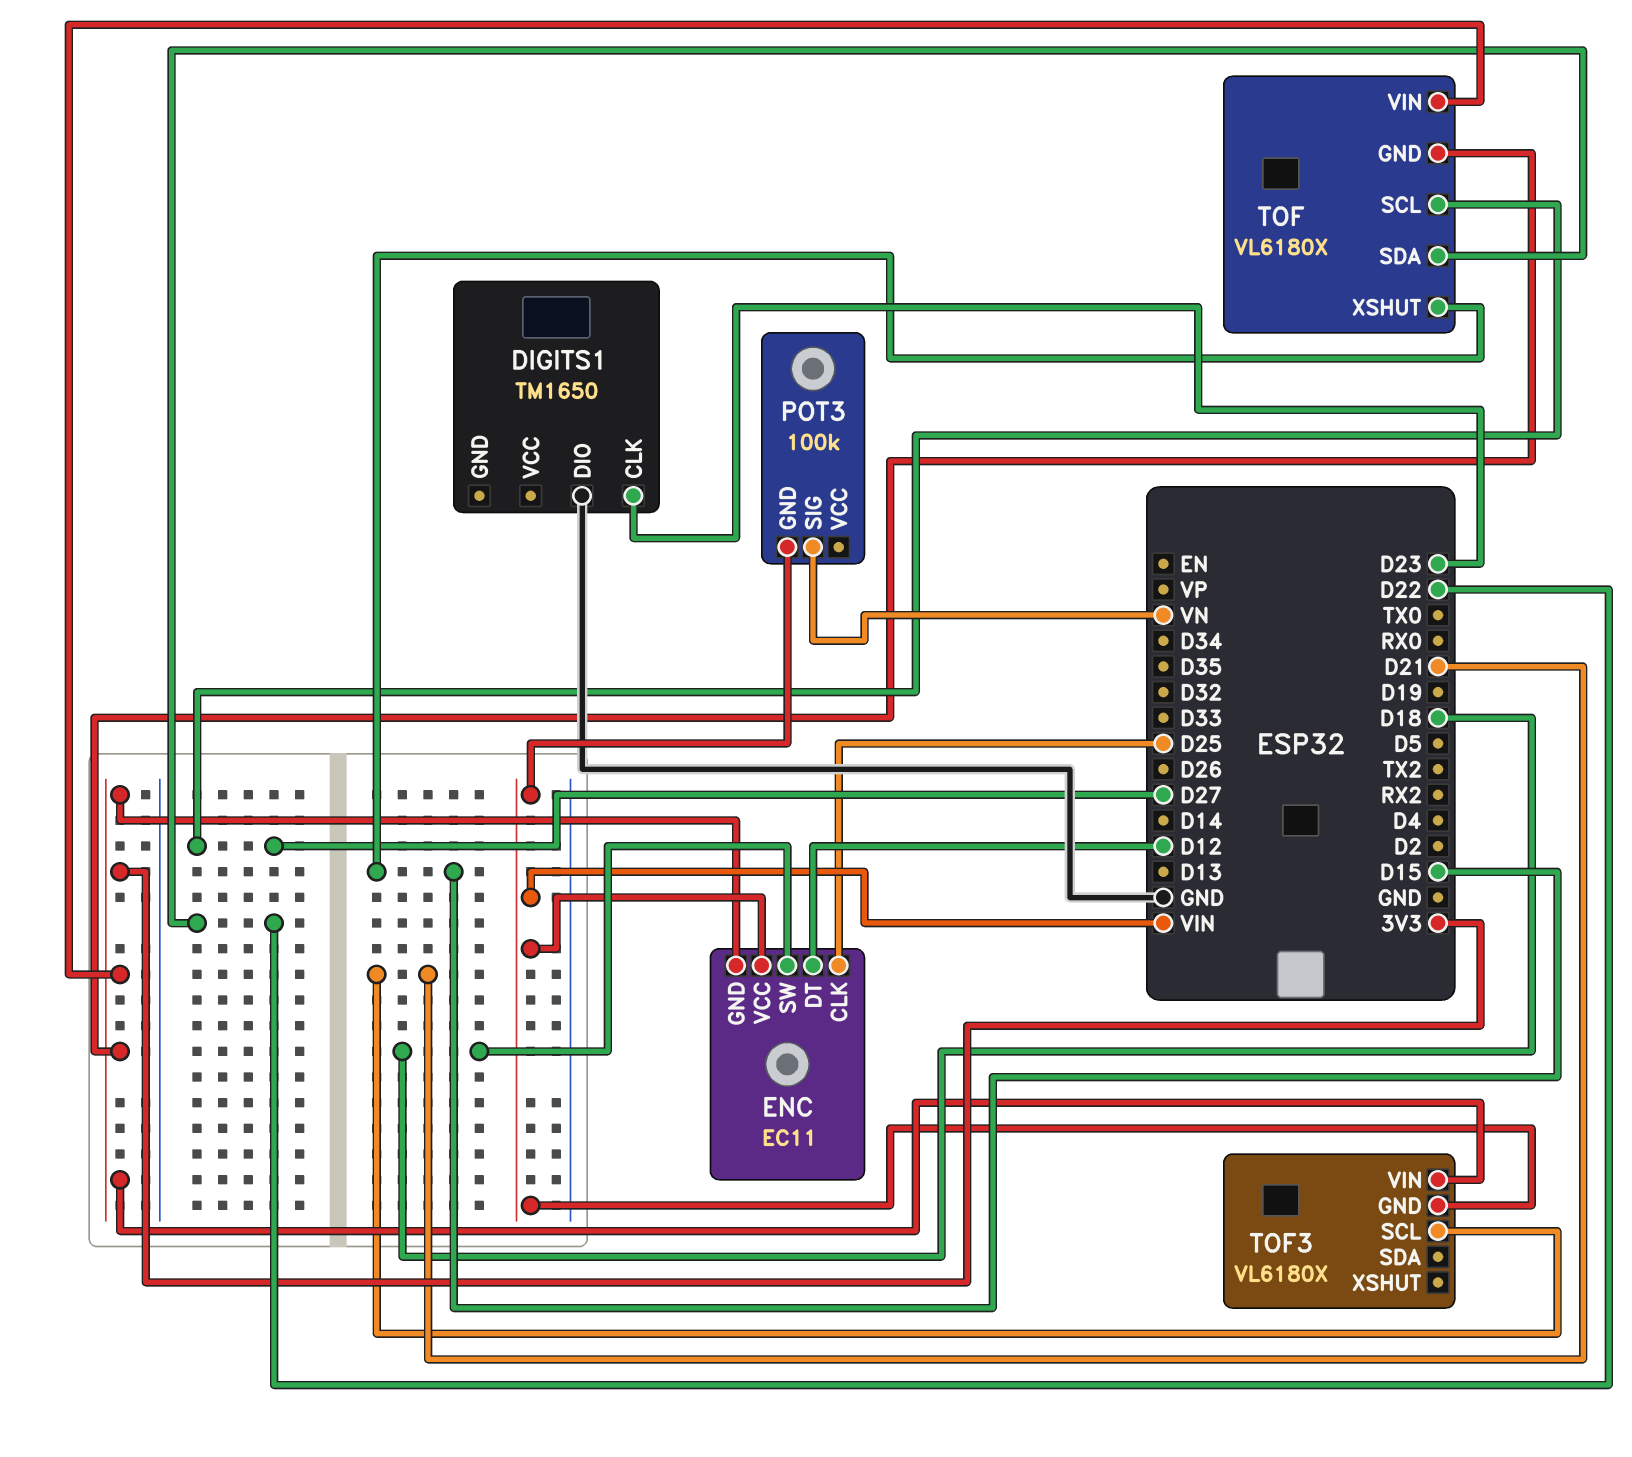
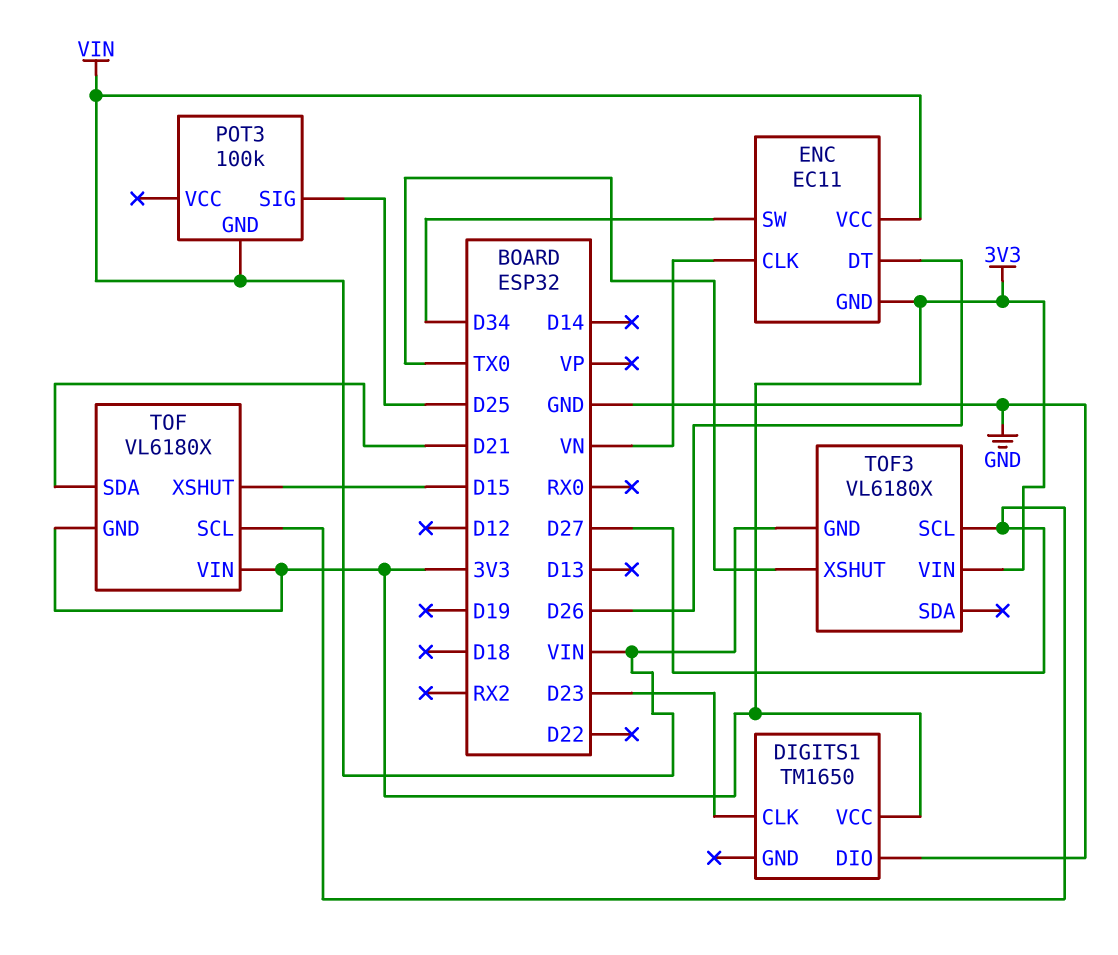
DIGITS1 pin VCC: none -> 3V3
ENC pin CLK: D25 -> VN
ENC pin DT: D12 -> D26
ENC pin SW: D18 -> D34
POT3 pin SIG: VN -> D25
TOF pin SDA: D22 -> D21
TOF3 pin SCL: D21 -> D27
TOF3 pin XSHUT: none -> TX0

